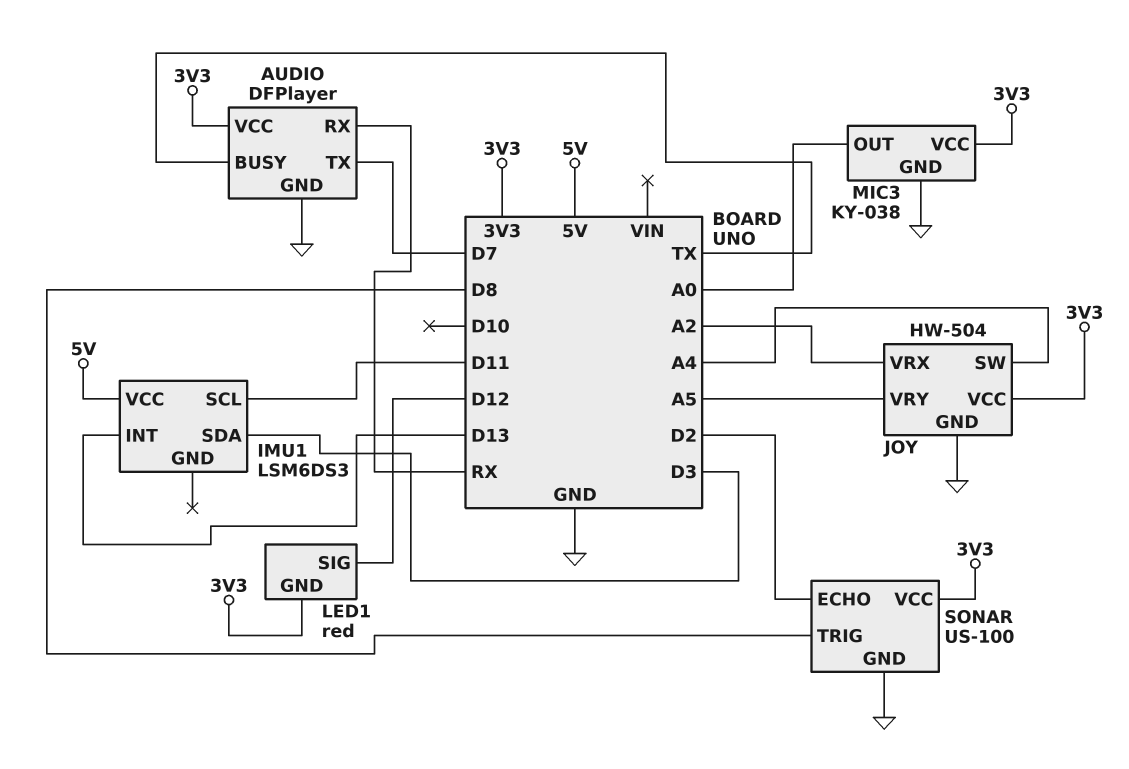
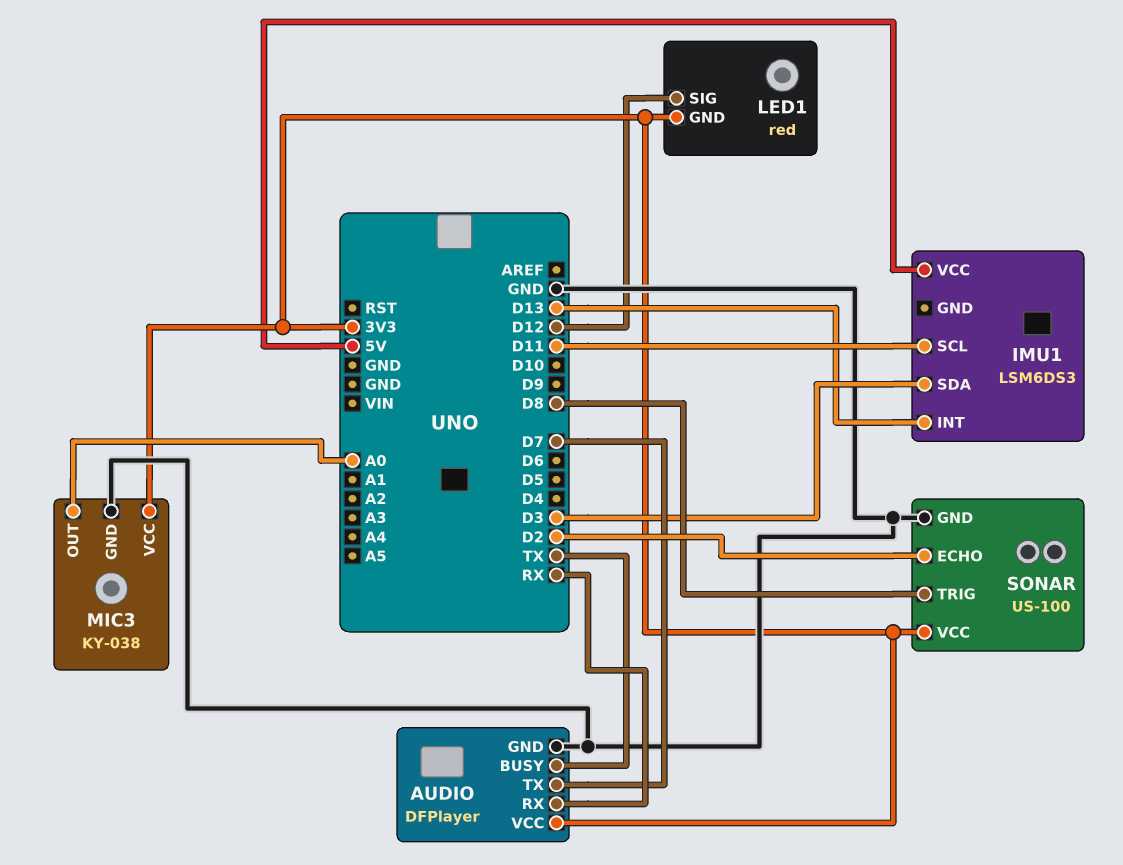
JOY: HW-504 -> none
JOY pin GND: GND -> none
JOY pin SW: A4 -> none
JOY pin VCC: 3V3 -> none
JOY pin VRX: A2 -> none
JOY pin VRY: A5 -> none

